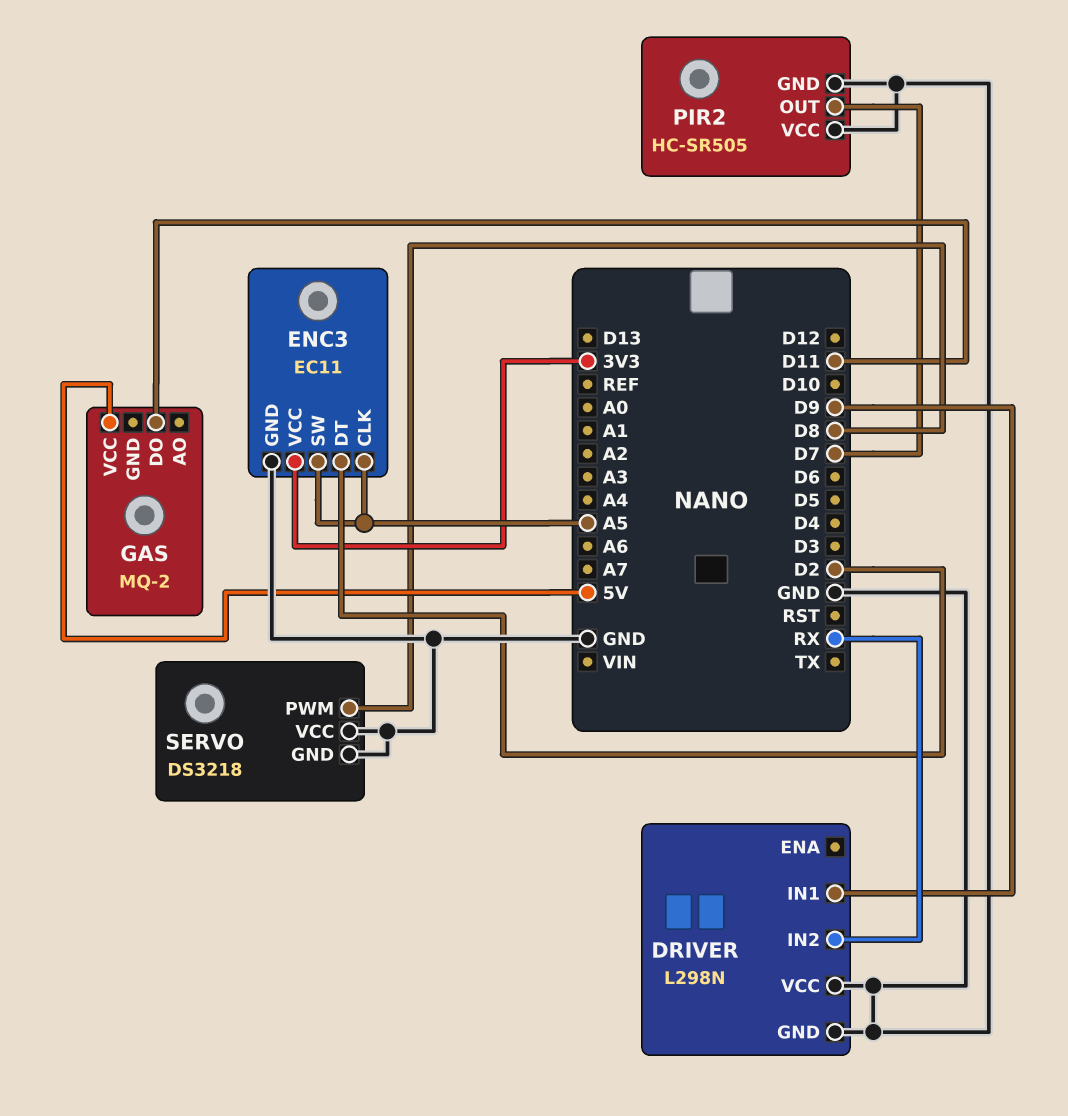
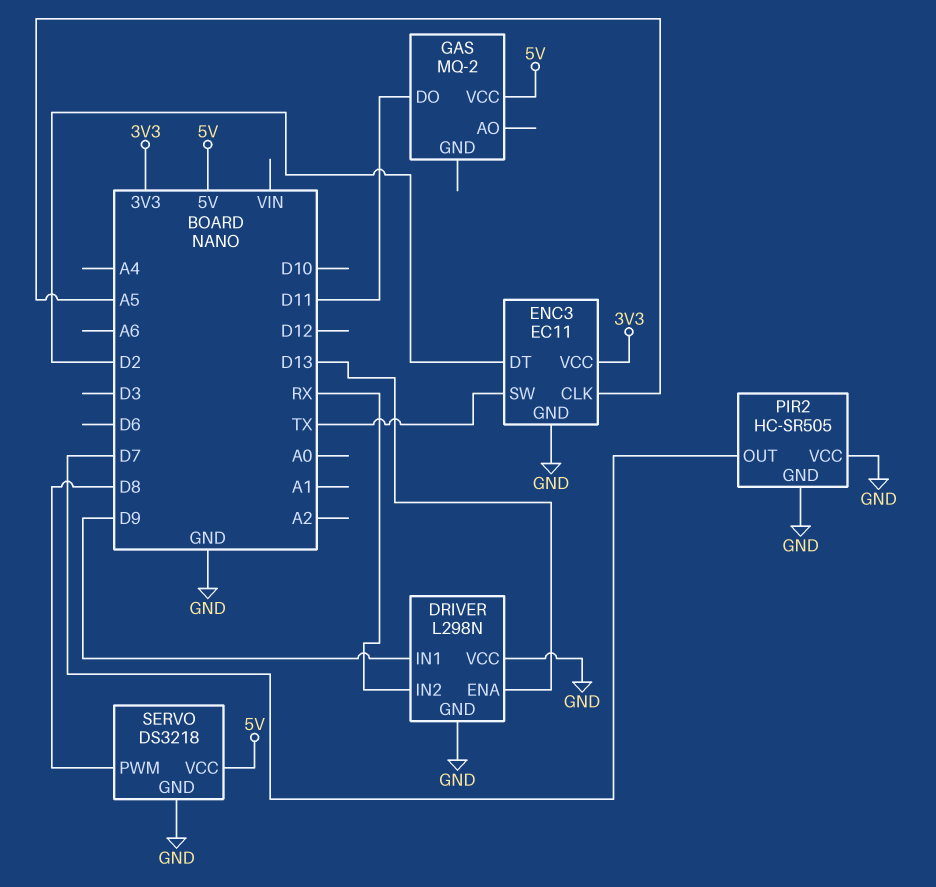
DRIVER pin ENA: none -> D13
ENC3 pin SW: A5 -> TX
SERVO pin VCC: GND -> 5V

